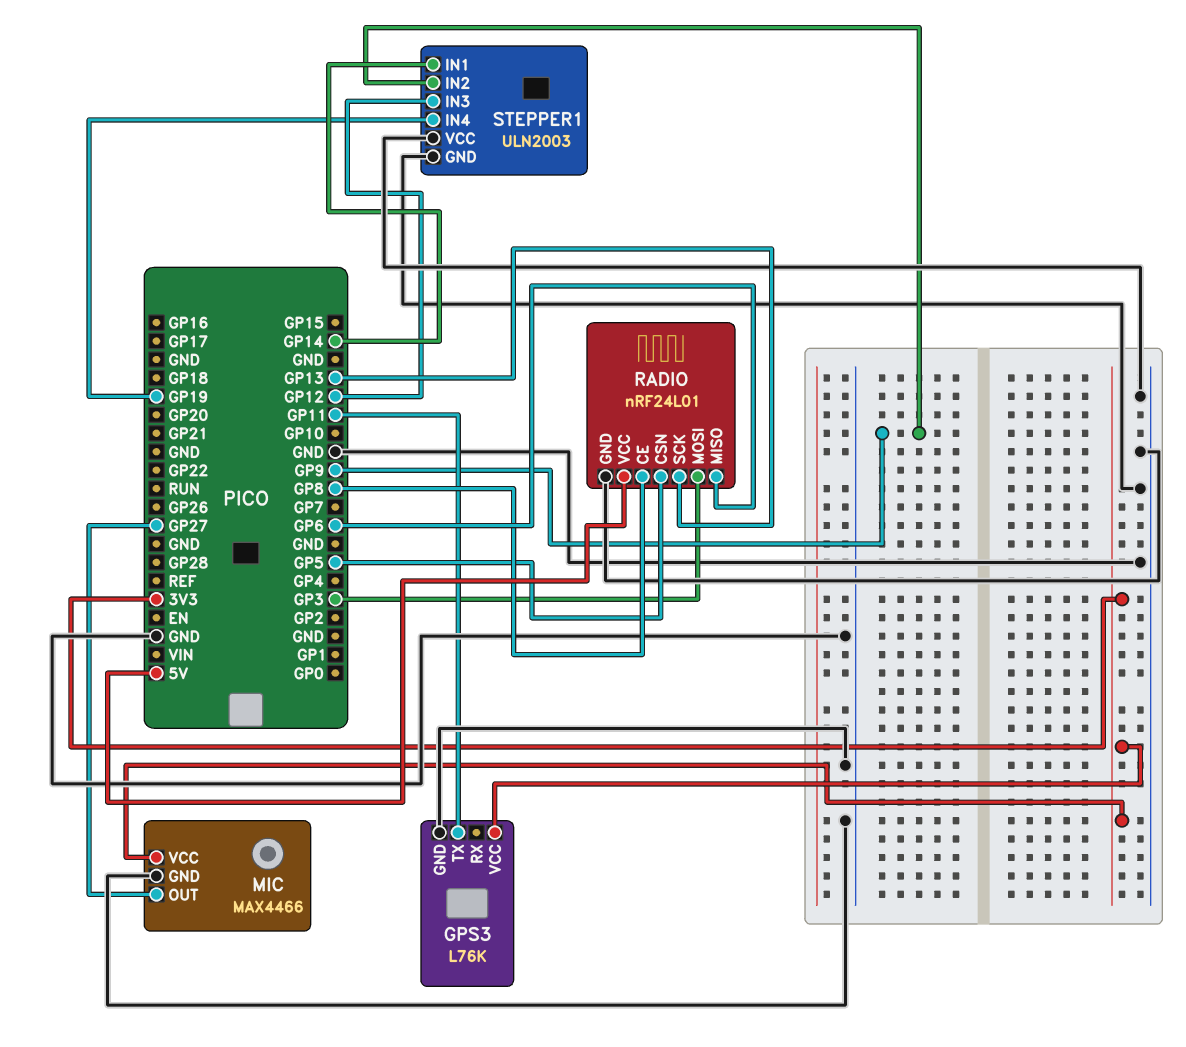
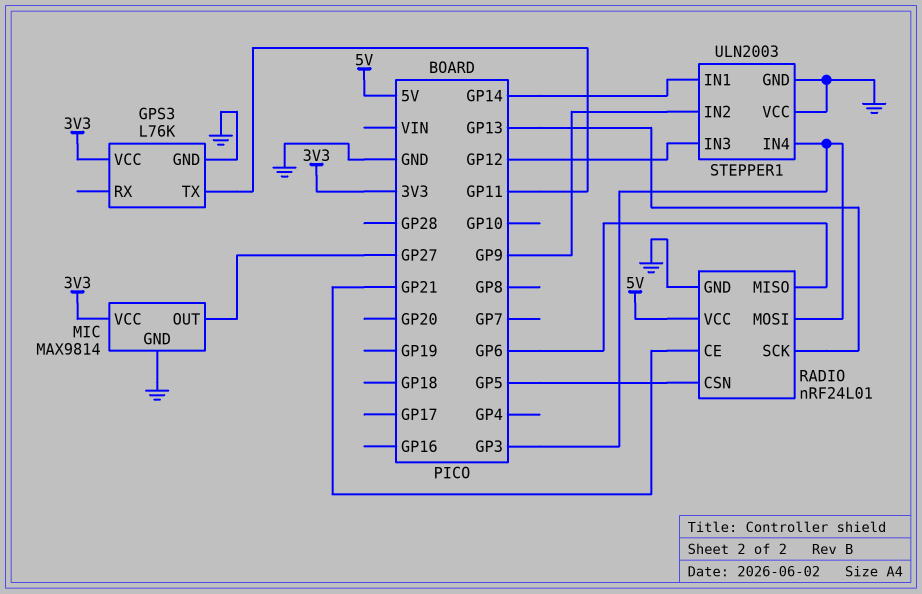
MIC: MAX4466 -> MAX9814
RADIO pin CE: GP8 -> GP21
STEPPER1 pin IN4: GP19 -> GP3

